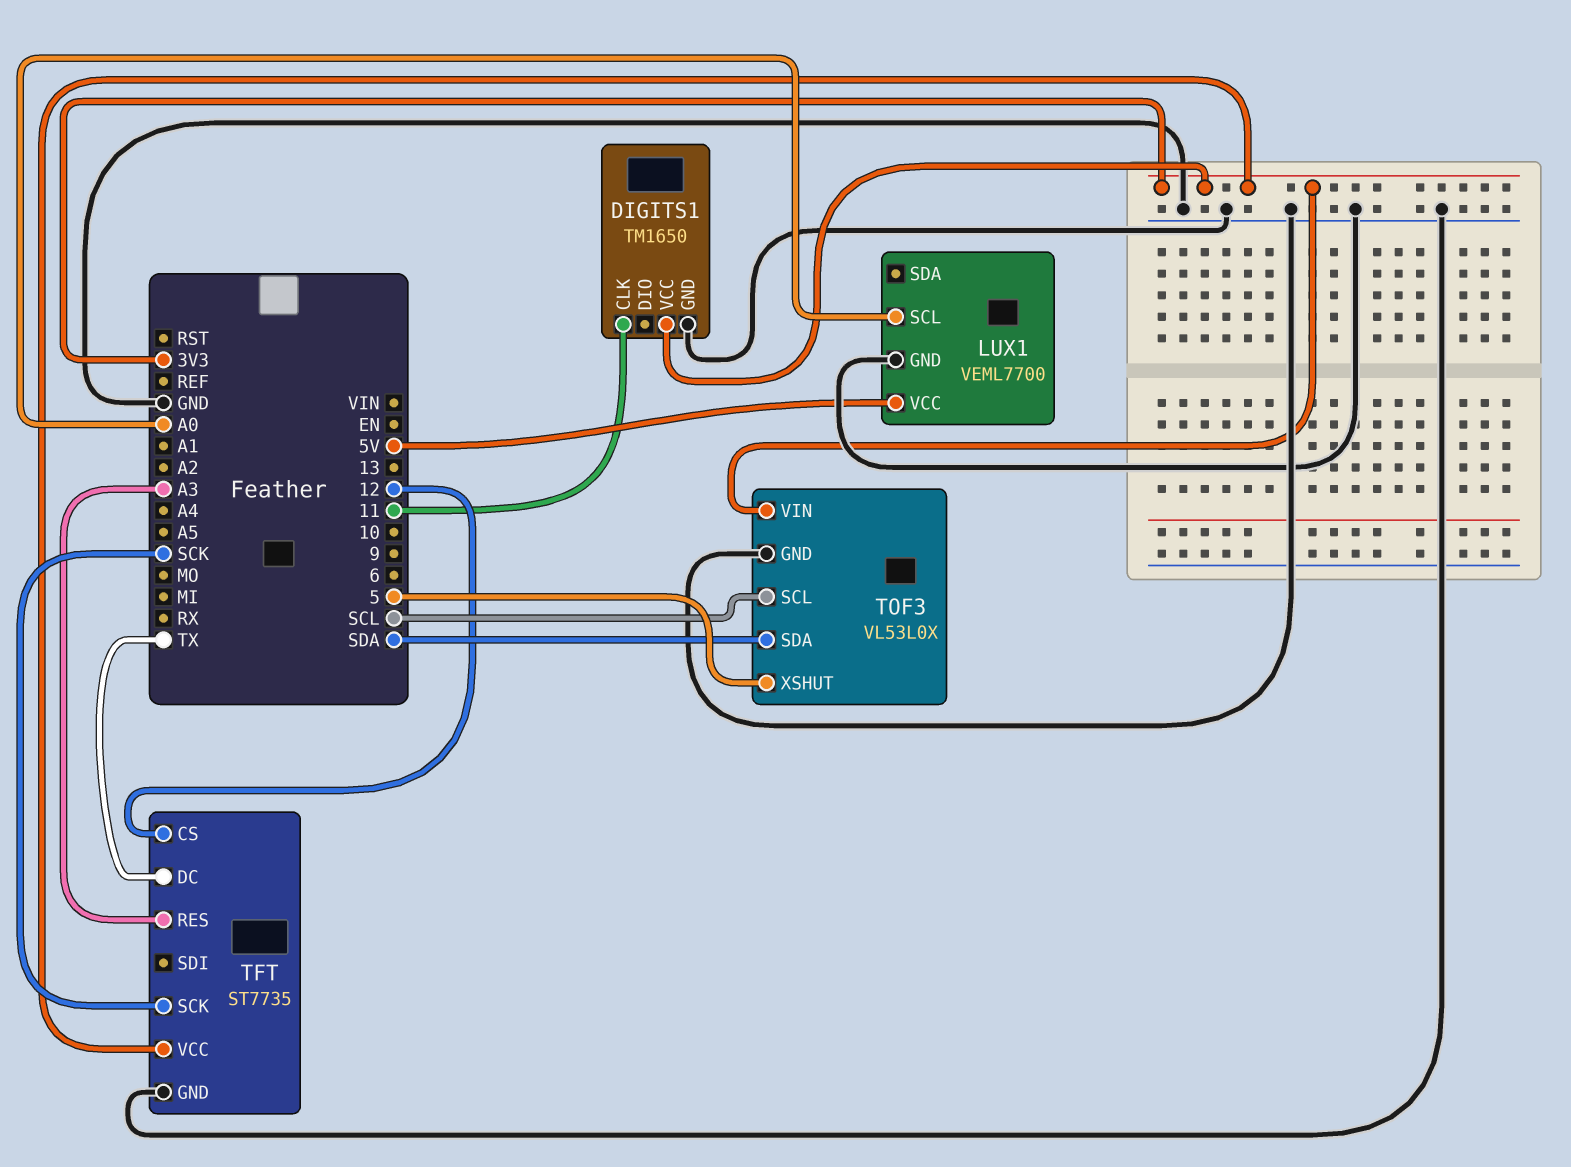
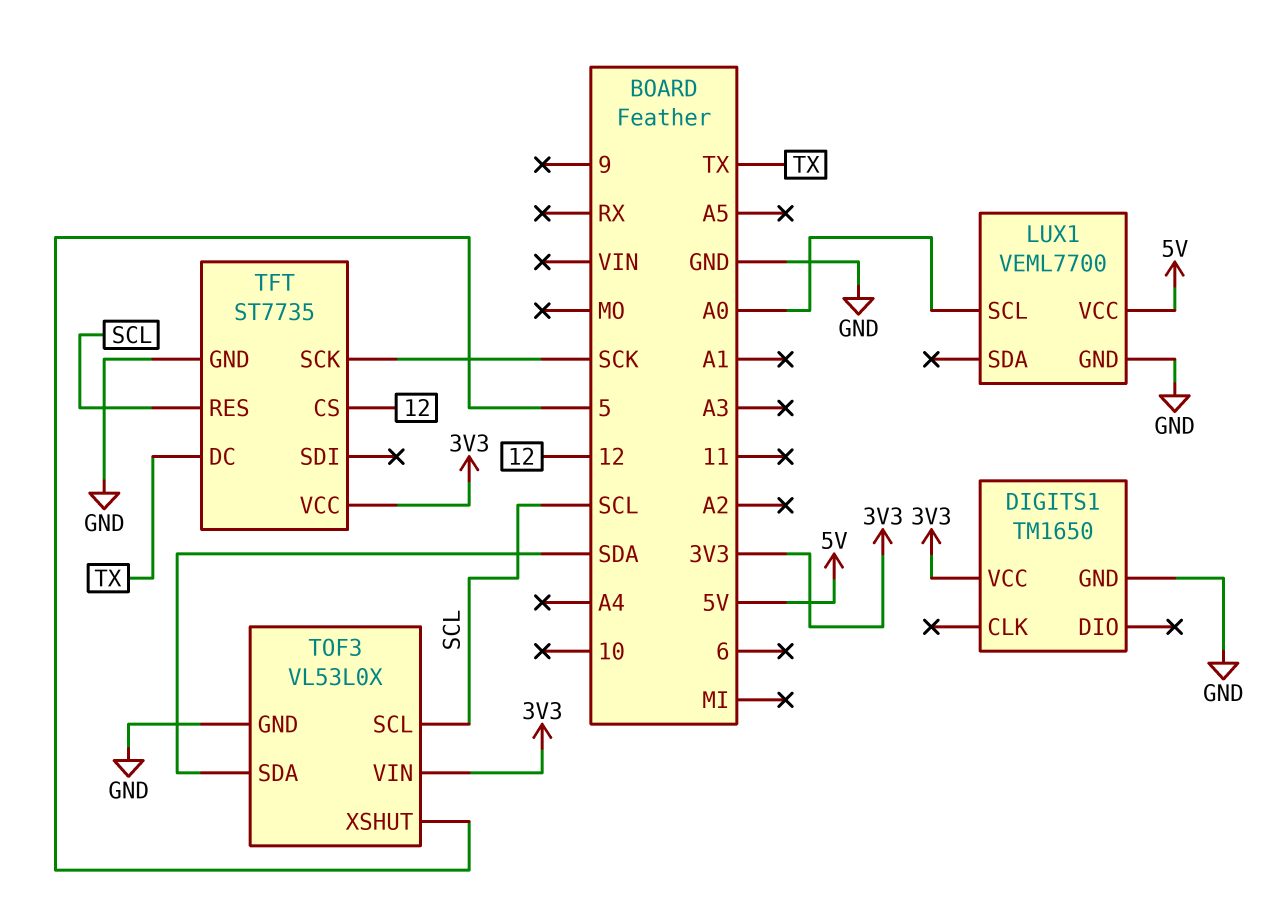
DIGITS1 pin CLK: 11 -> none
TFT pin RES: A3 -> SCL

